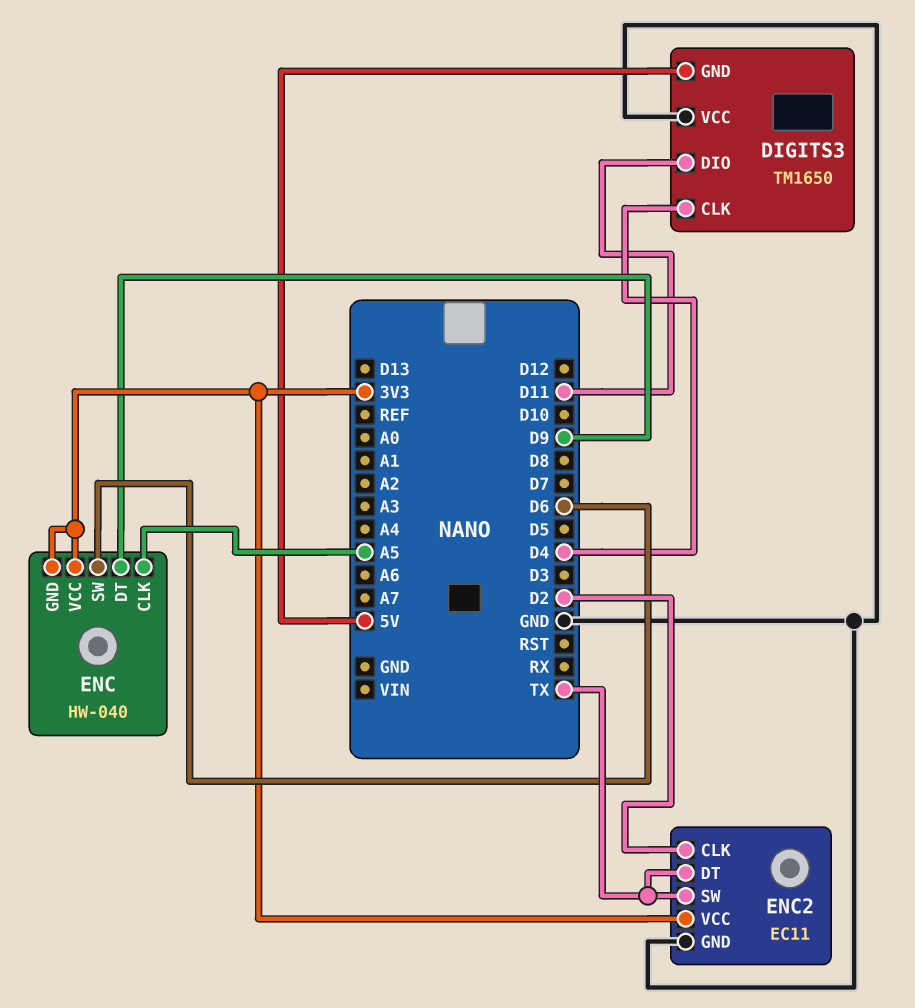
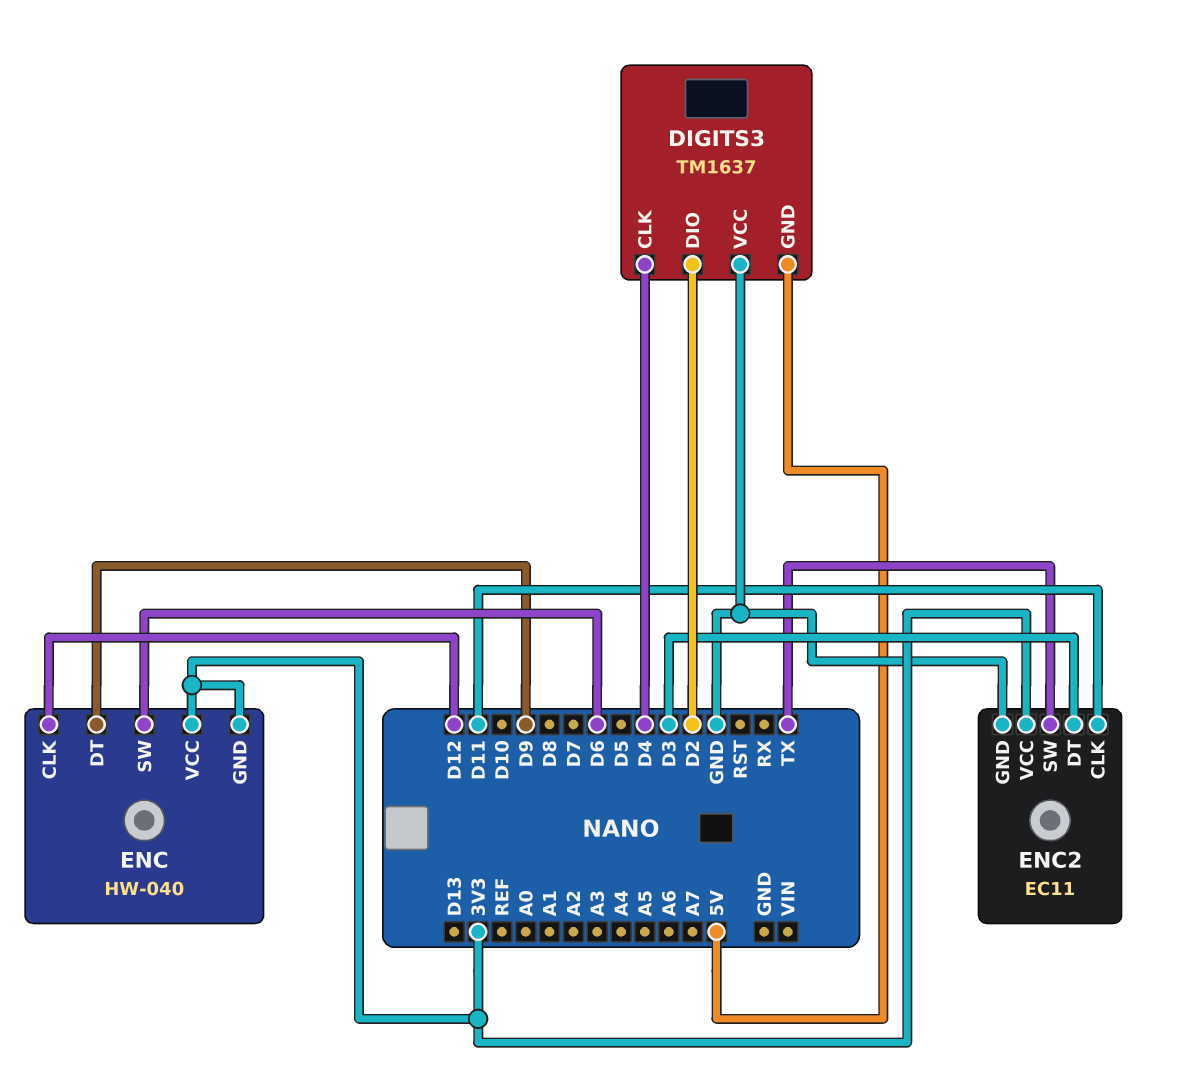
DIGITS3: TM1650 -> TM1637
DIGITS3 pin DIO: D11 -> D2
ENC pin CLK: A5 -> D12
ENC2 pin CLK: D2 -> D11
ENC2 pin DT: TX -> D3

